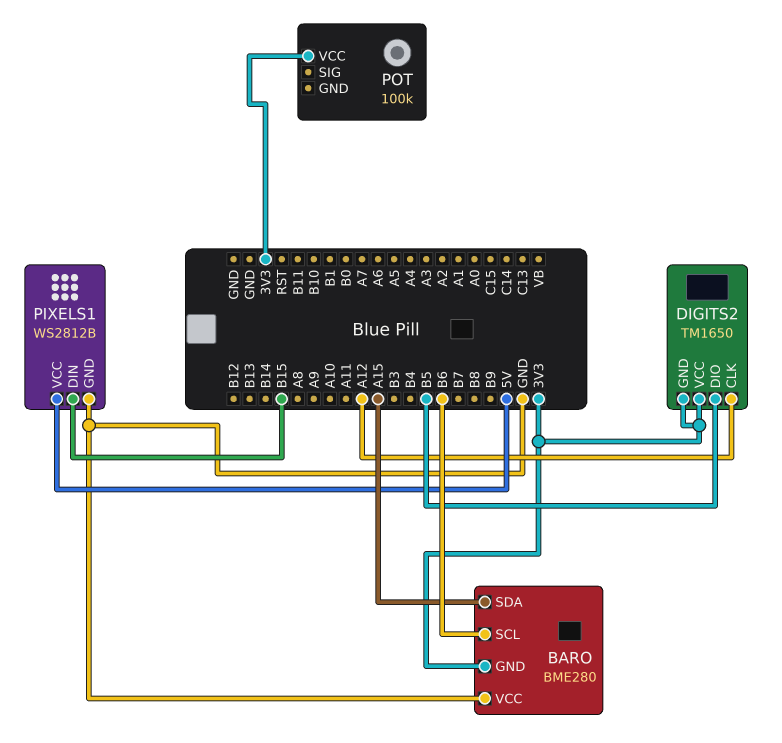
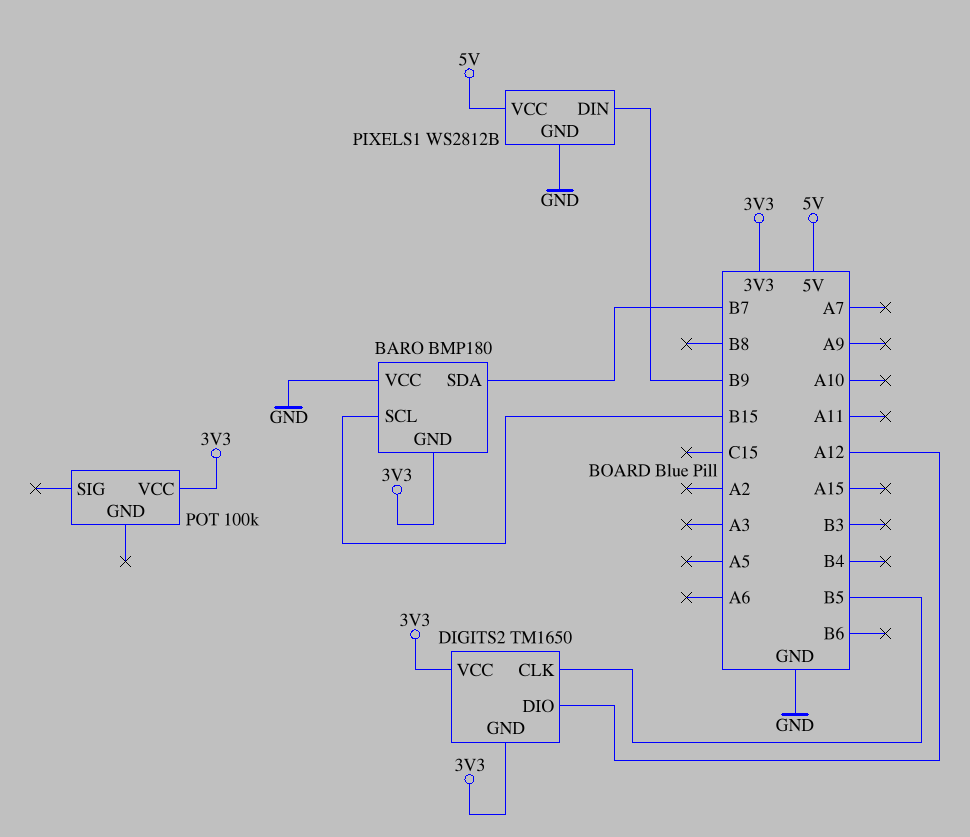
BARO: BME280 -> BMP180
BARO pin SCL: B6 -> B15
BARO pin SDA: A15 -> B7
DIGITS2 pin CLK: A12 -> B5
DIGITS2 pin DIO: B5 -> A12
PIXELS1 pin DIN: B15 -> B9

